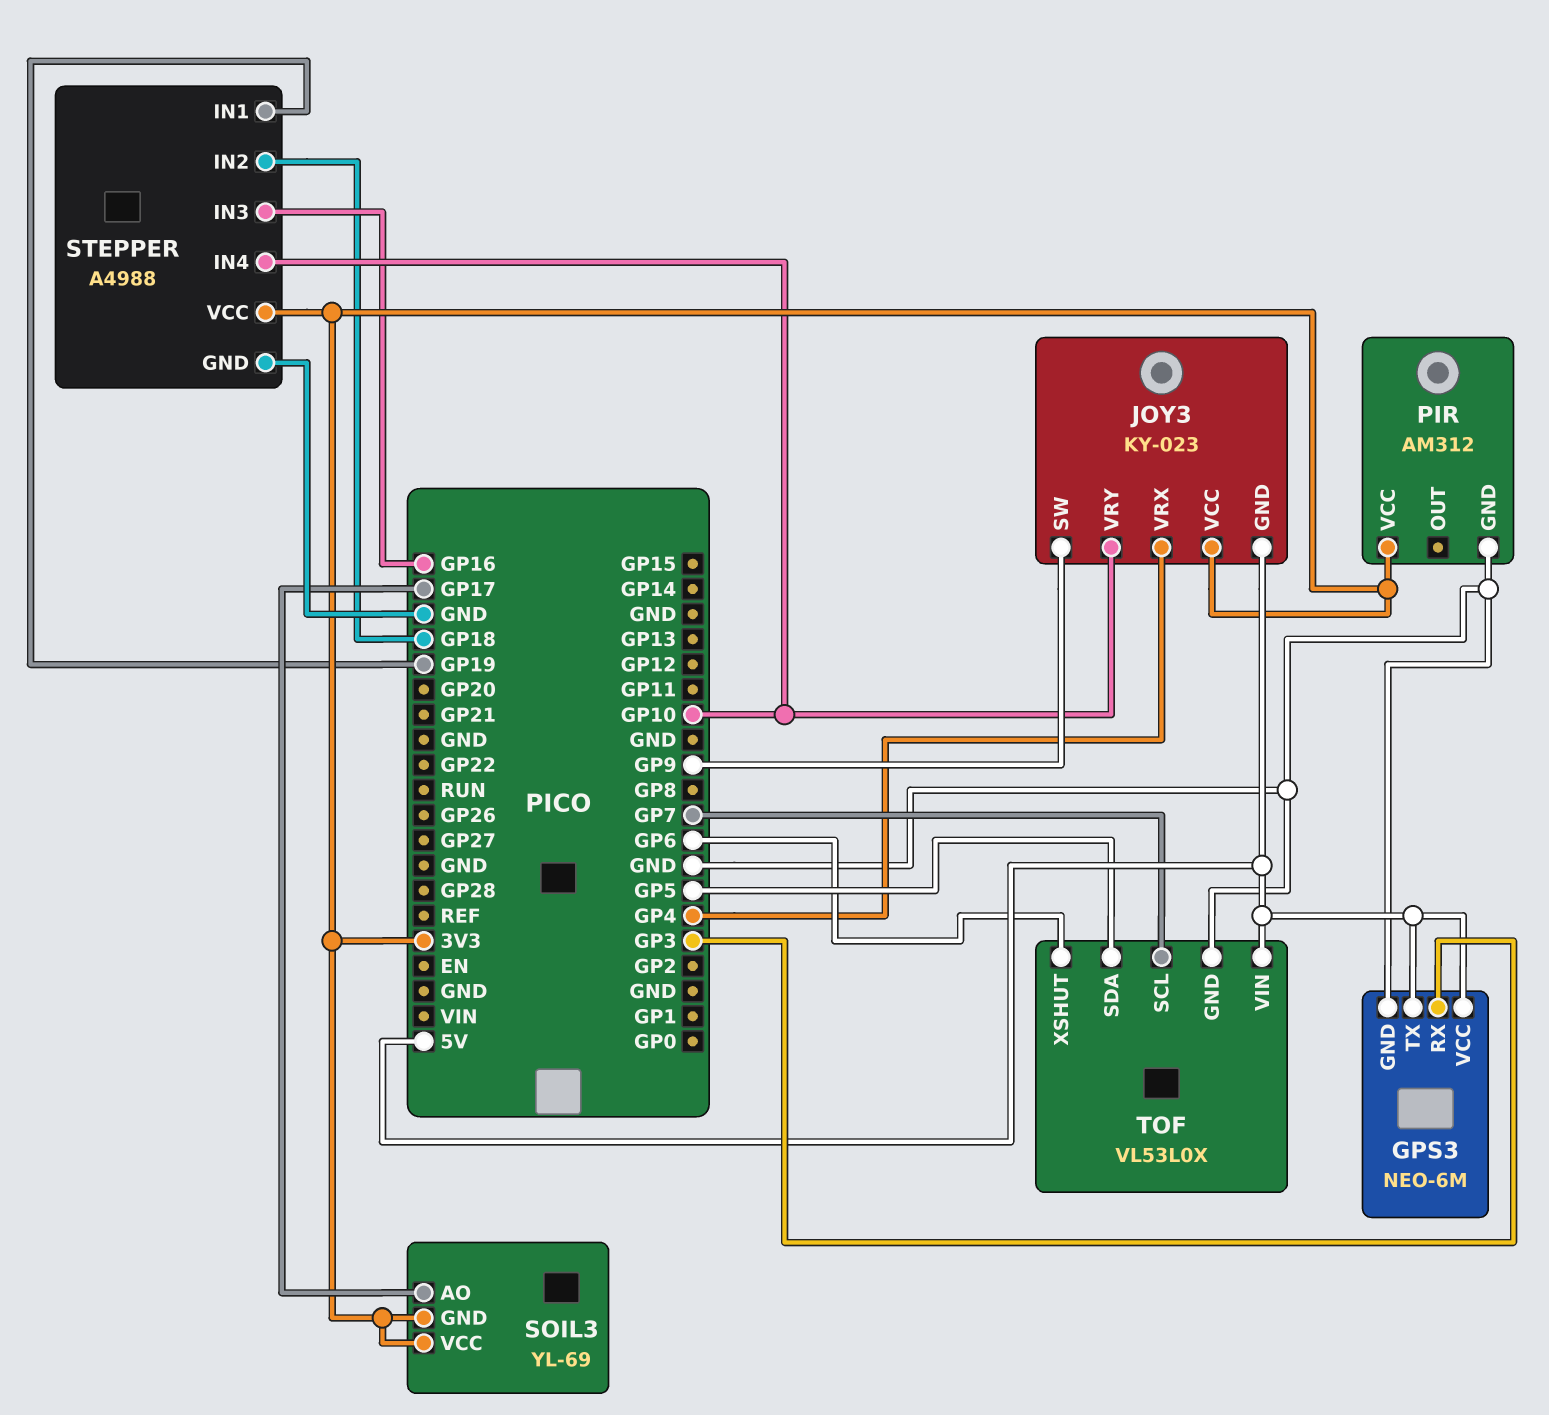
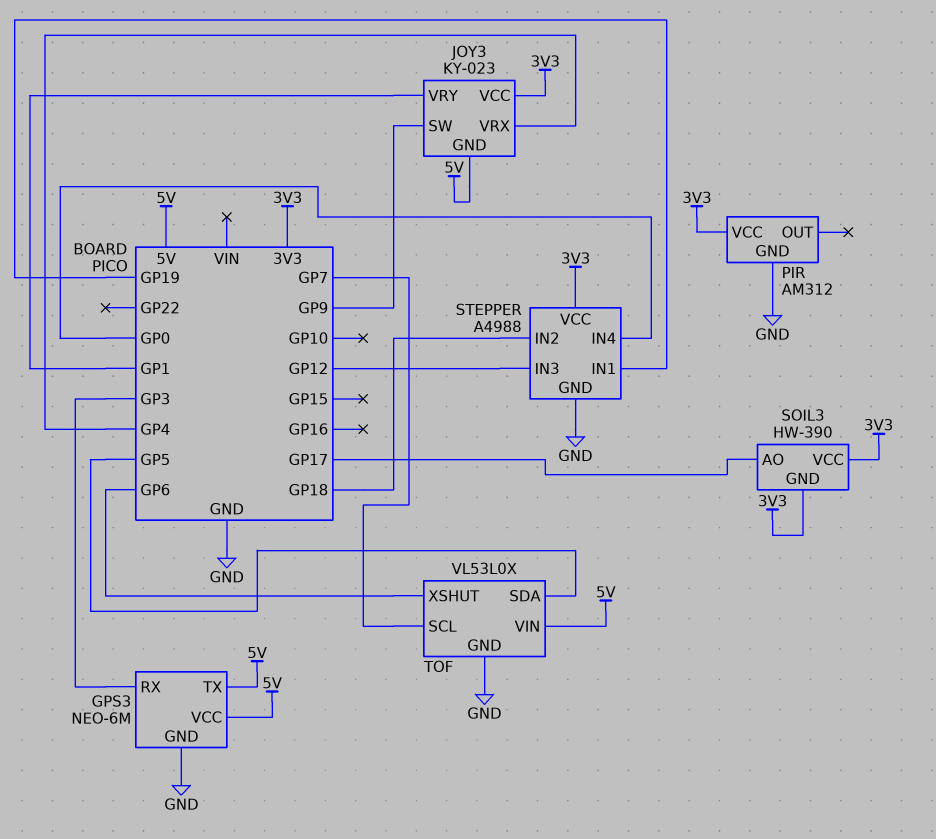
JOY3 pin VRY: GP10 -> GP1
SOIL3: YL-69 -> HW-390
STEPPER pin IN3: GP16 -> GP12
STEPPER pin IN4: GP10 -> GP0

